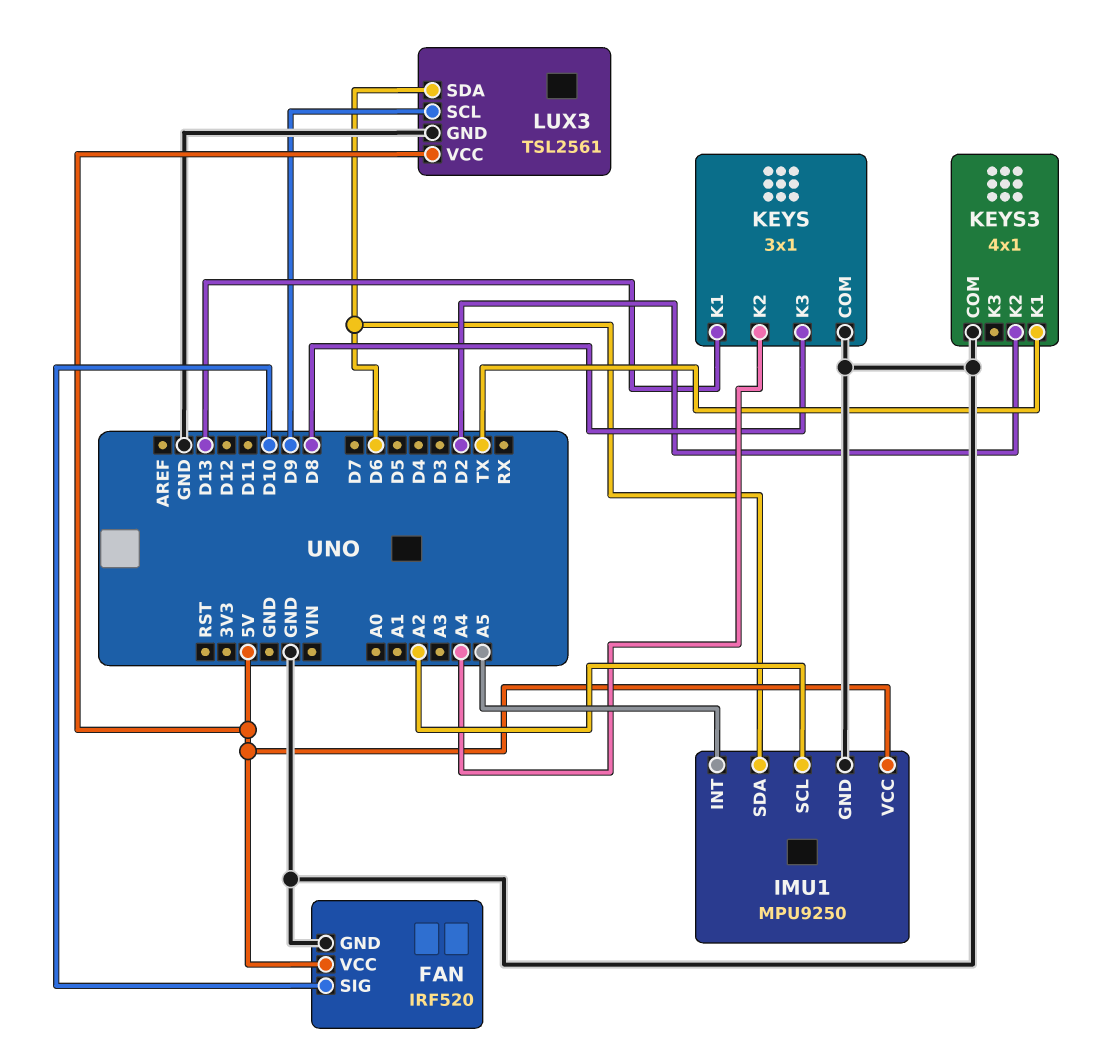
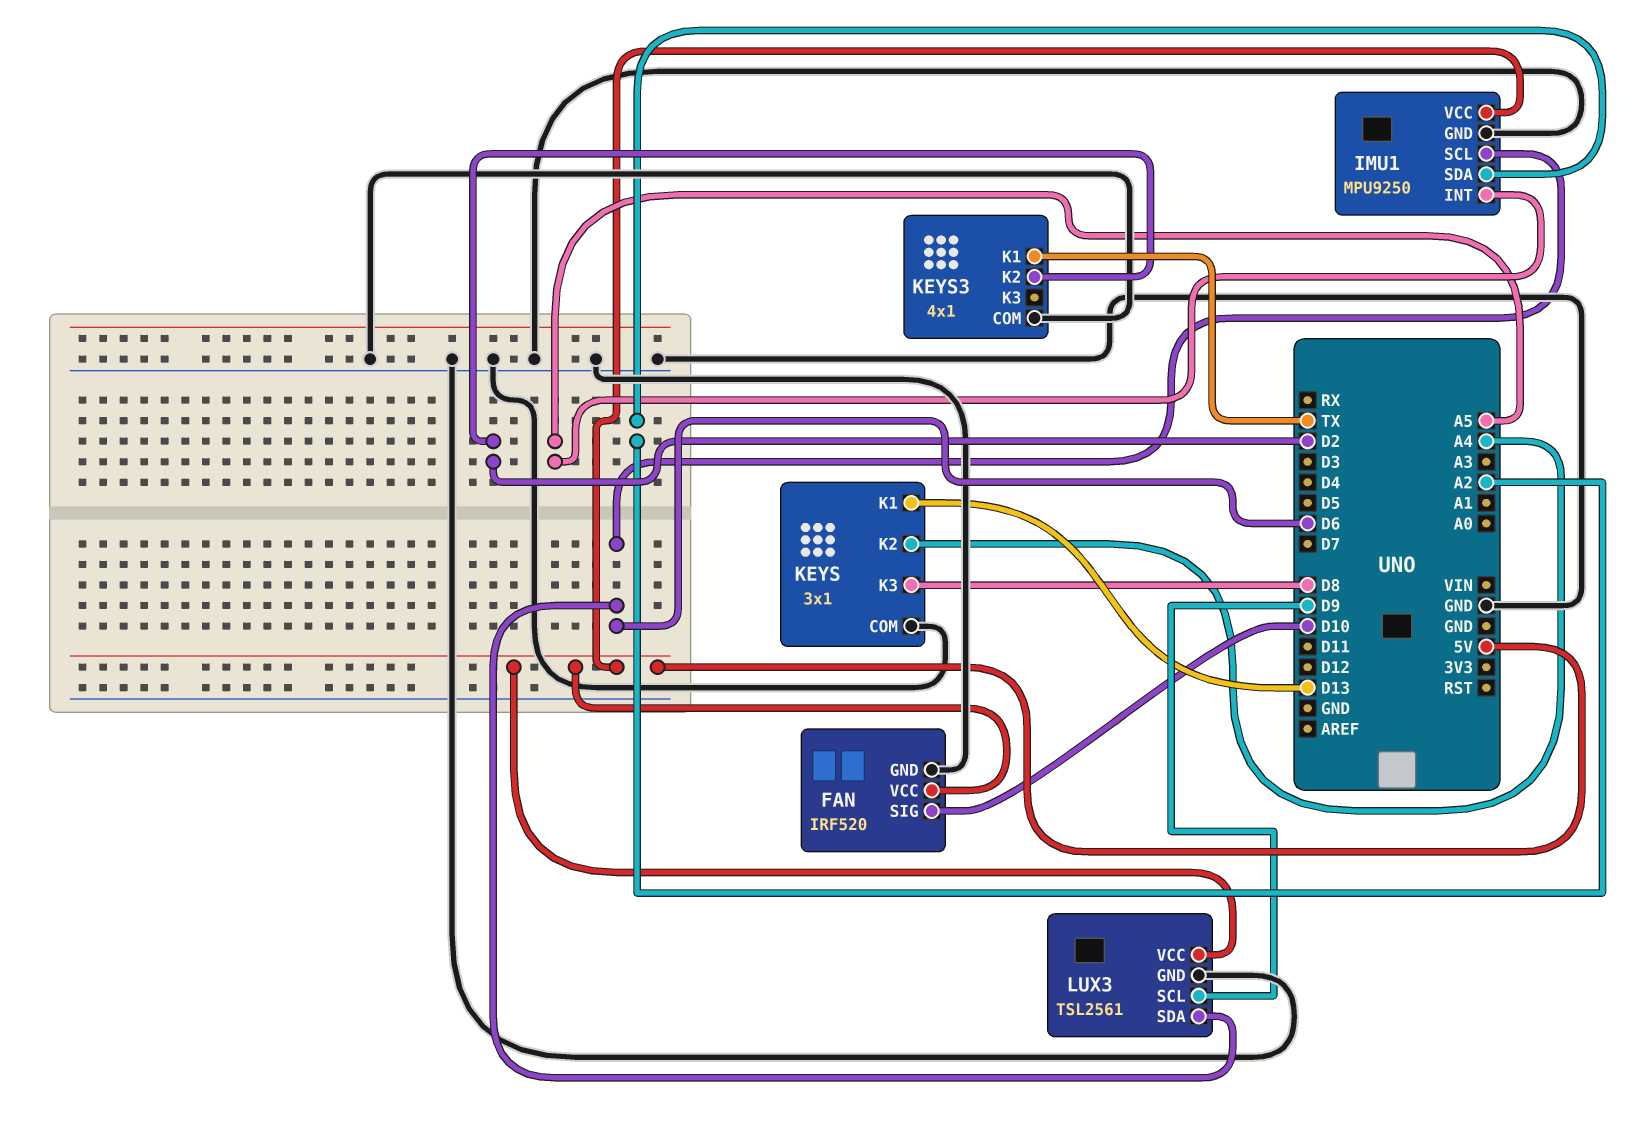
IMU1 pin SCL: A2 -> D6
IMU1 pin SDA: D6 -> A2

